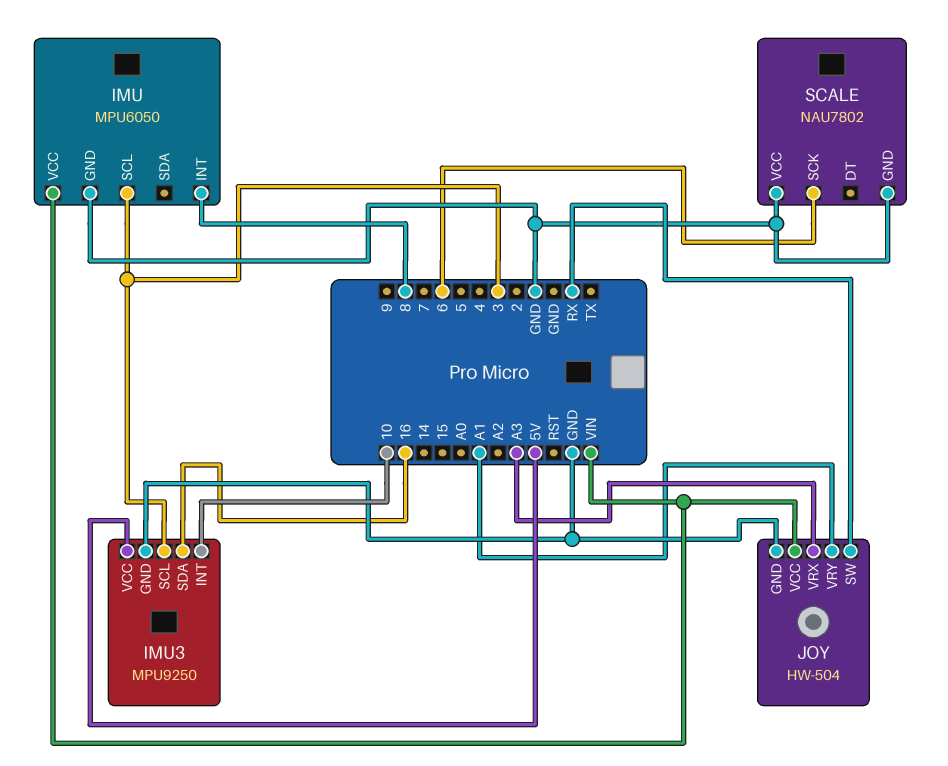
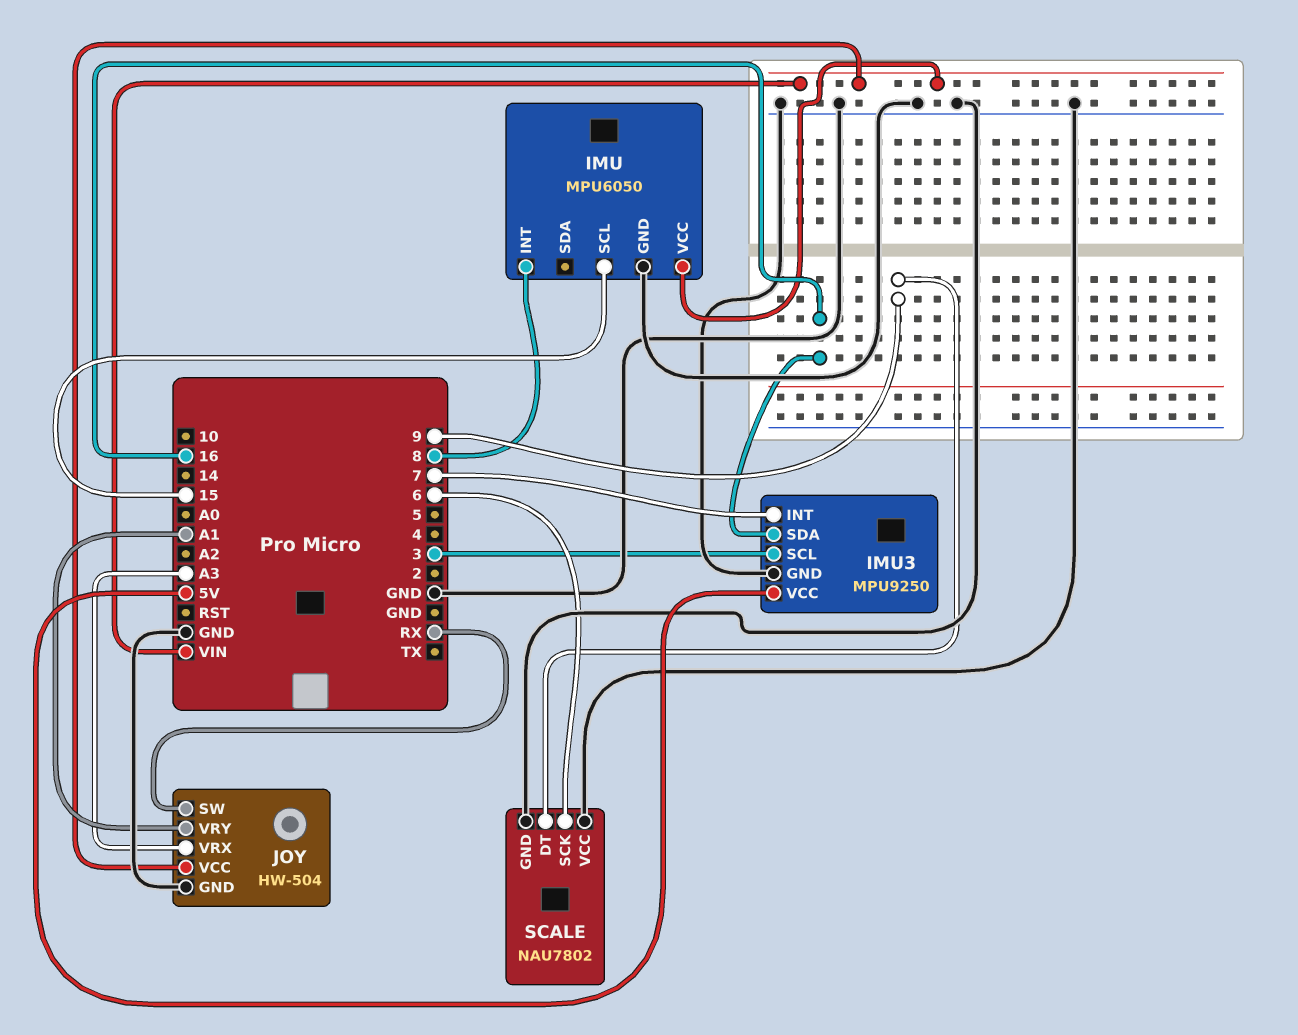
IMU pin SCL: 3 -> 15
IMU3 pin INT: 10 -> 7
SCALE pin DT: none -> 9

